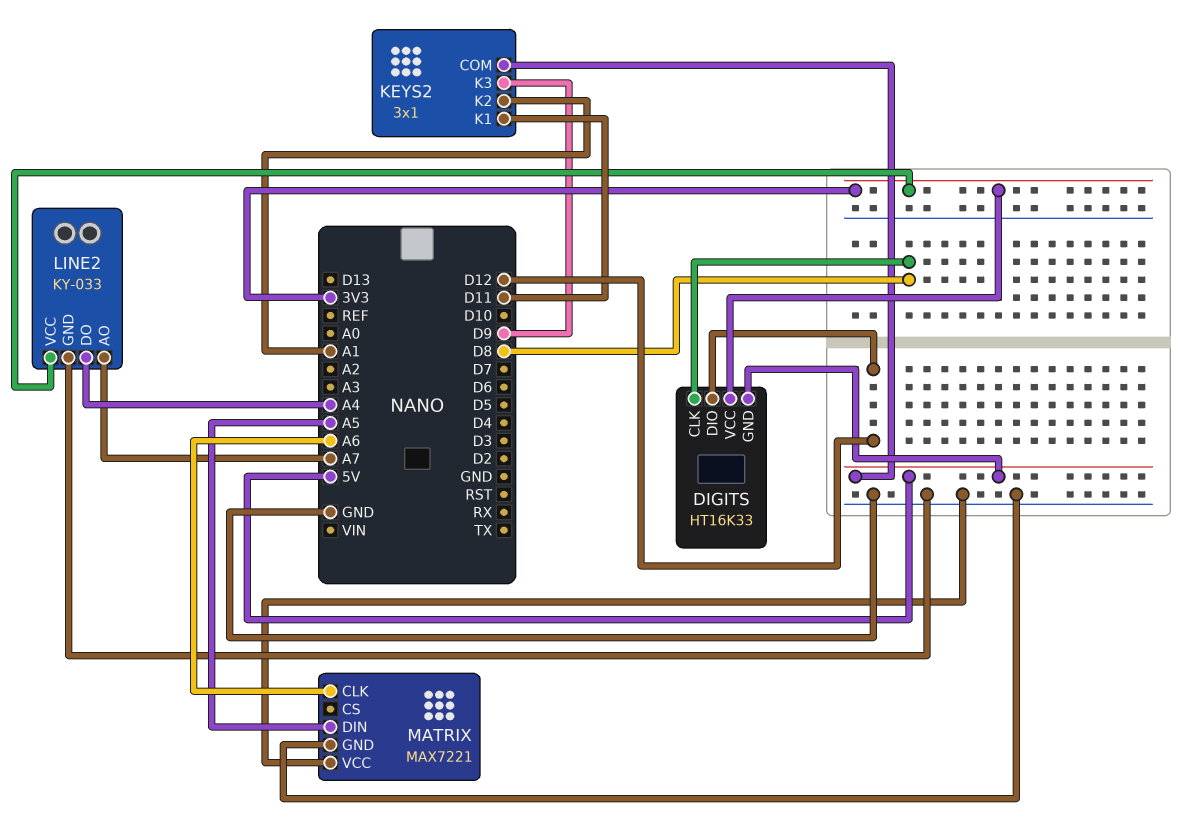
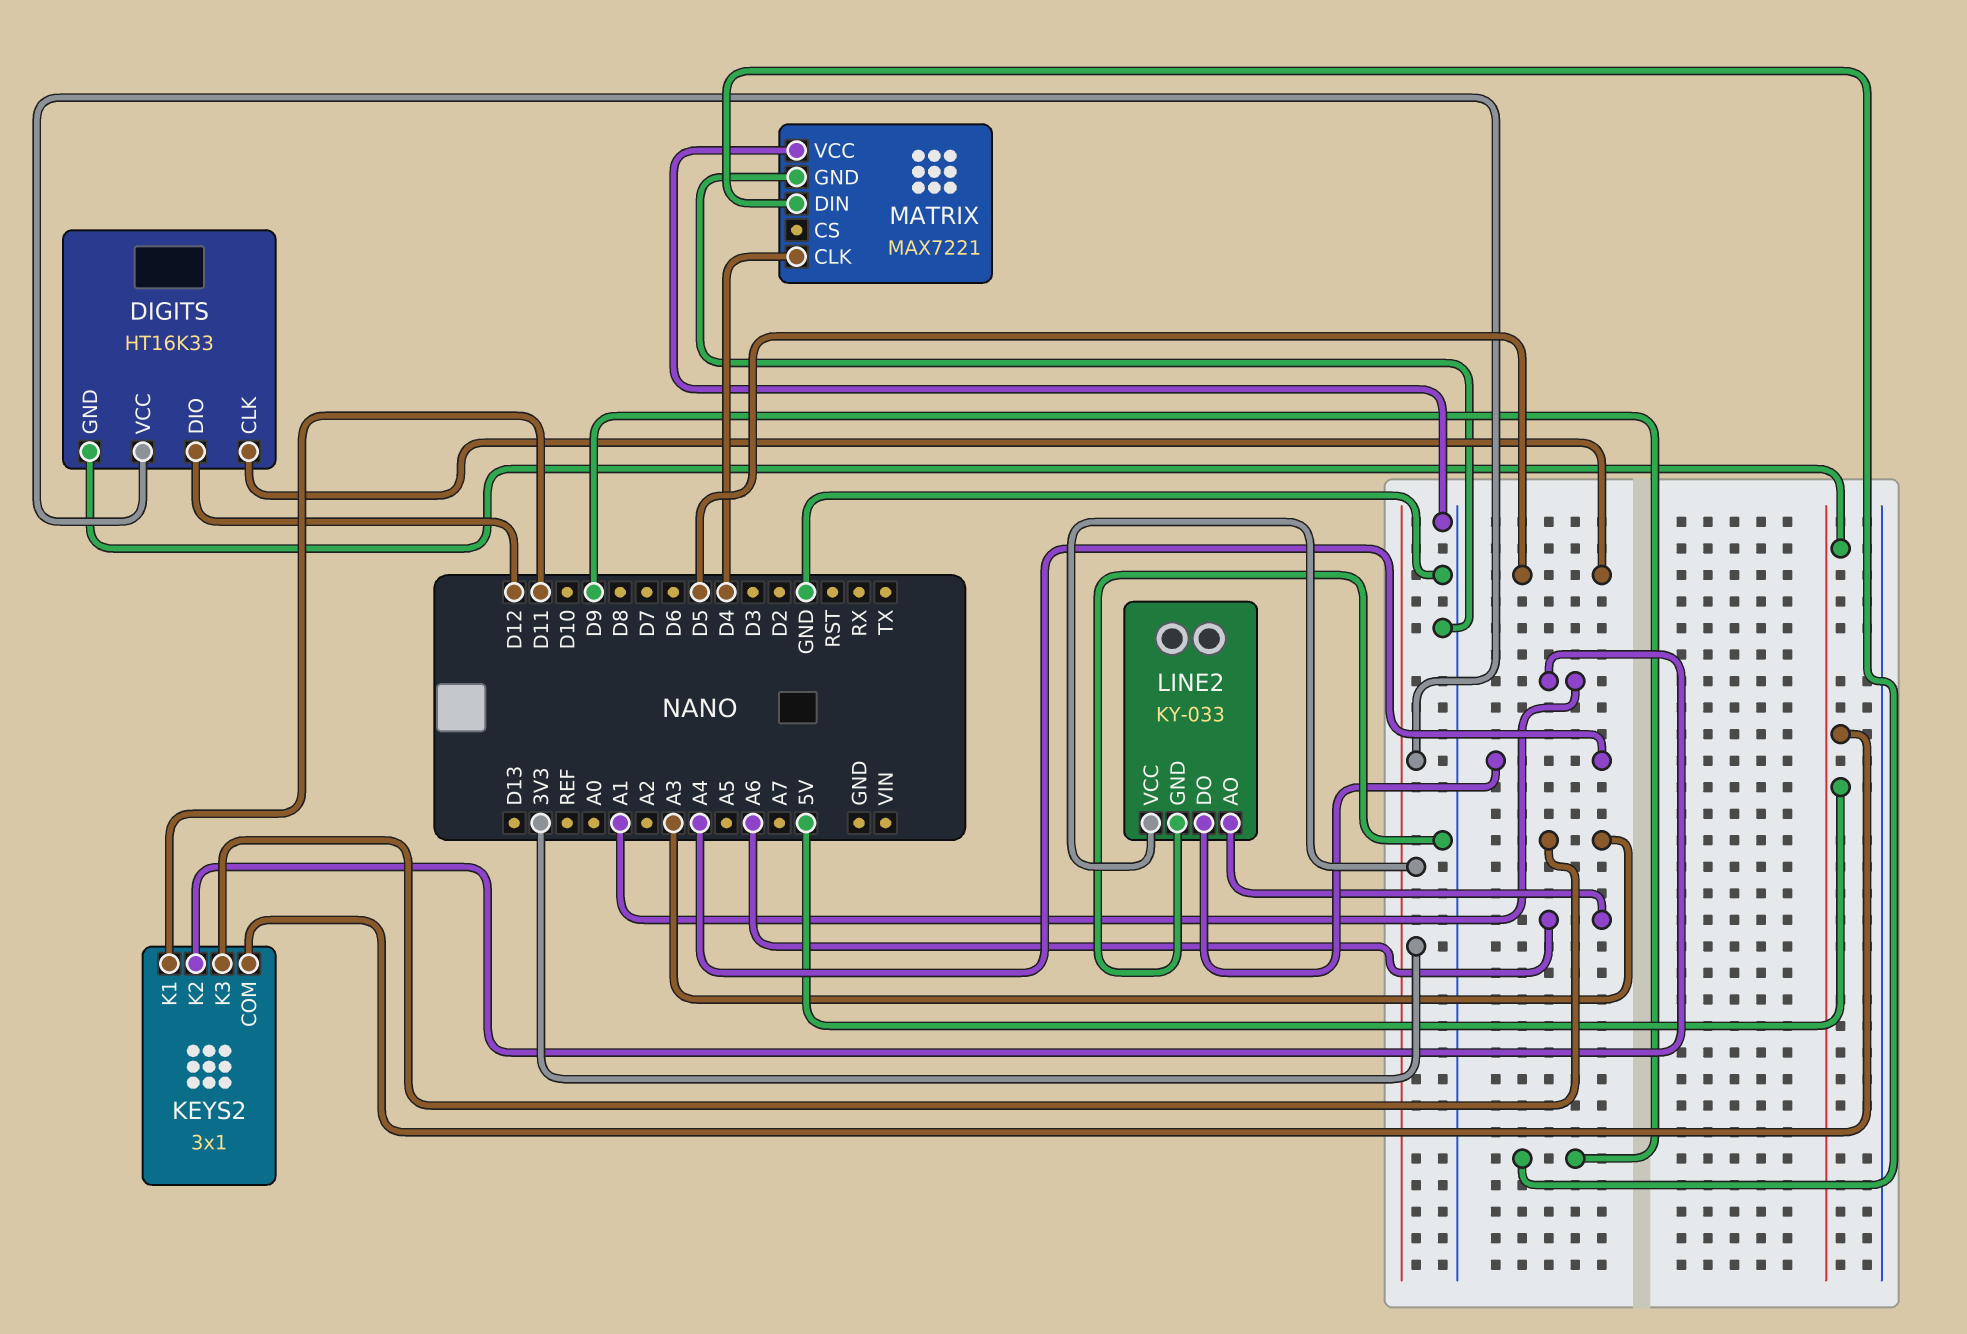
DIGITS pin CLK: D8 -> D5
KEYS2 pin K3: D9 -> A3
LINE2 pin AO: A7 -> A6
MATRIX pin CLK: A6 -> D4
MATRIX pin DIN: A5 -> D9

